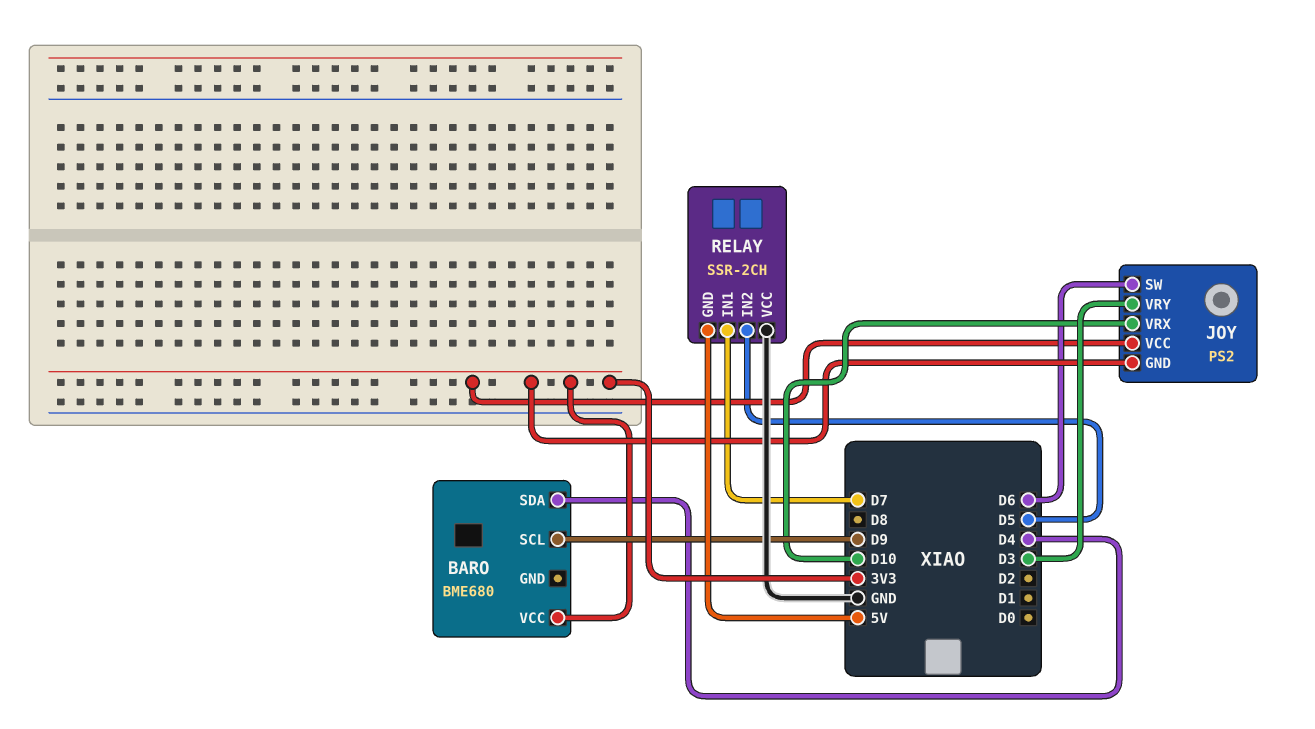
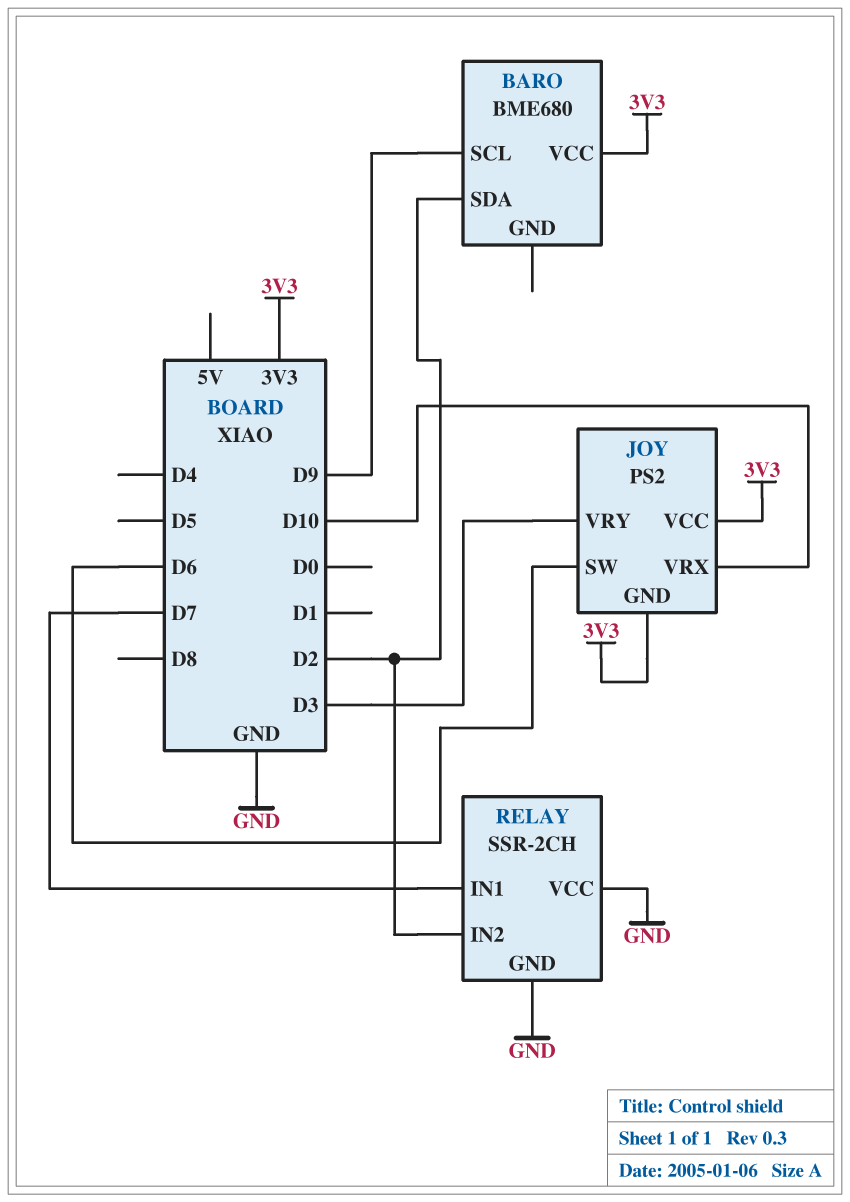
BARO pin SDA: D4 -> D2
RELAY pin GND: 5V -> GND
RELAY pin IN2: D5 -> D2

